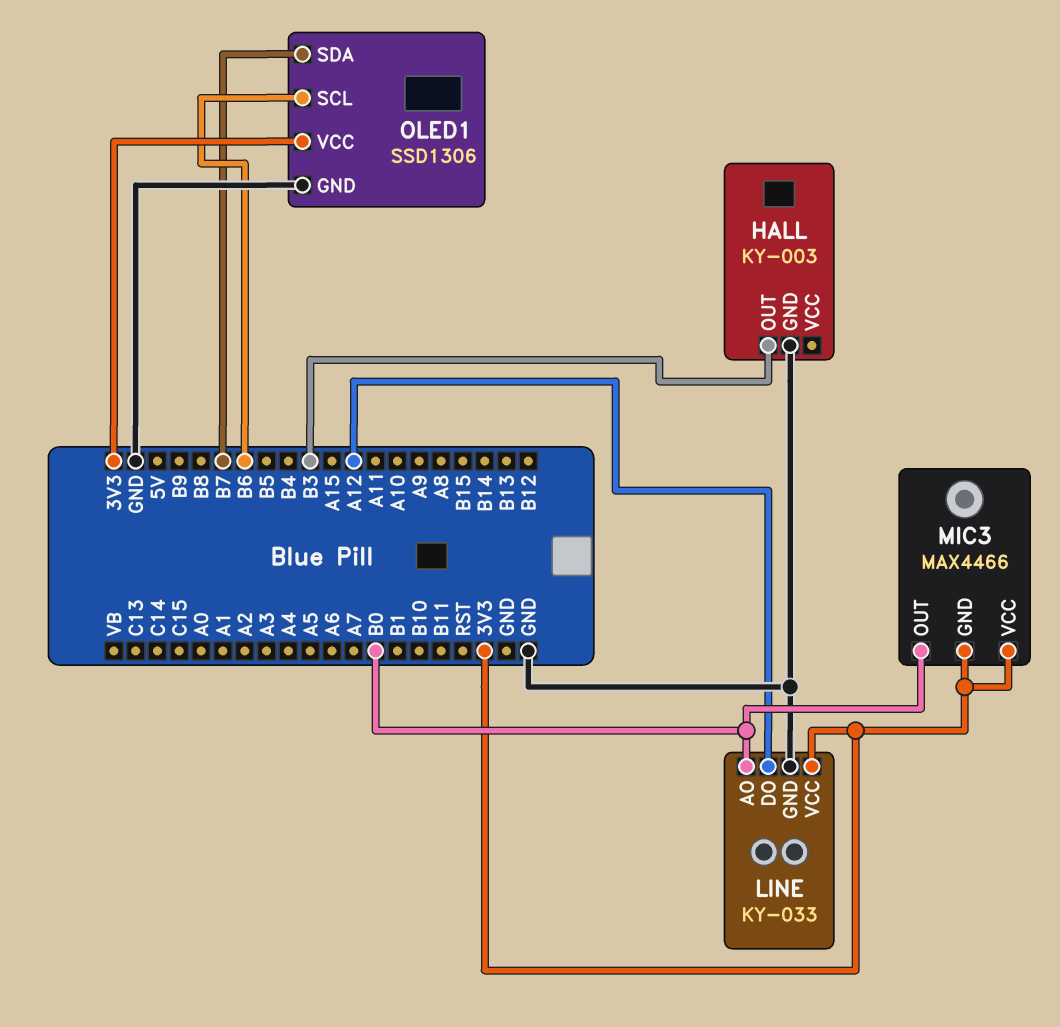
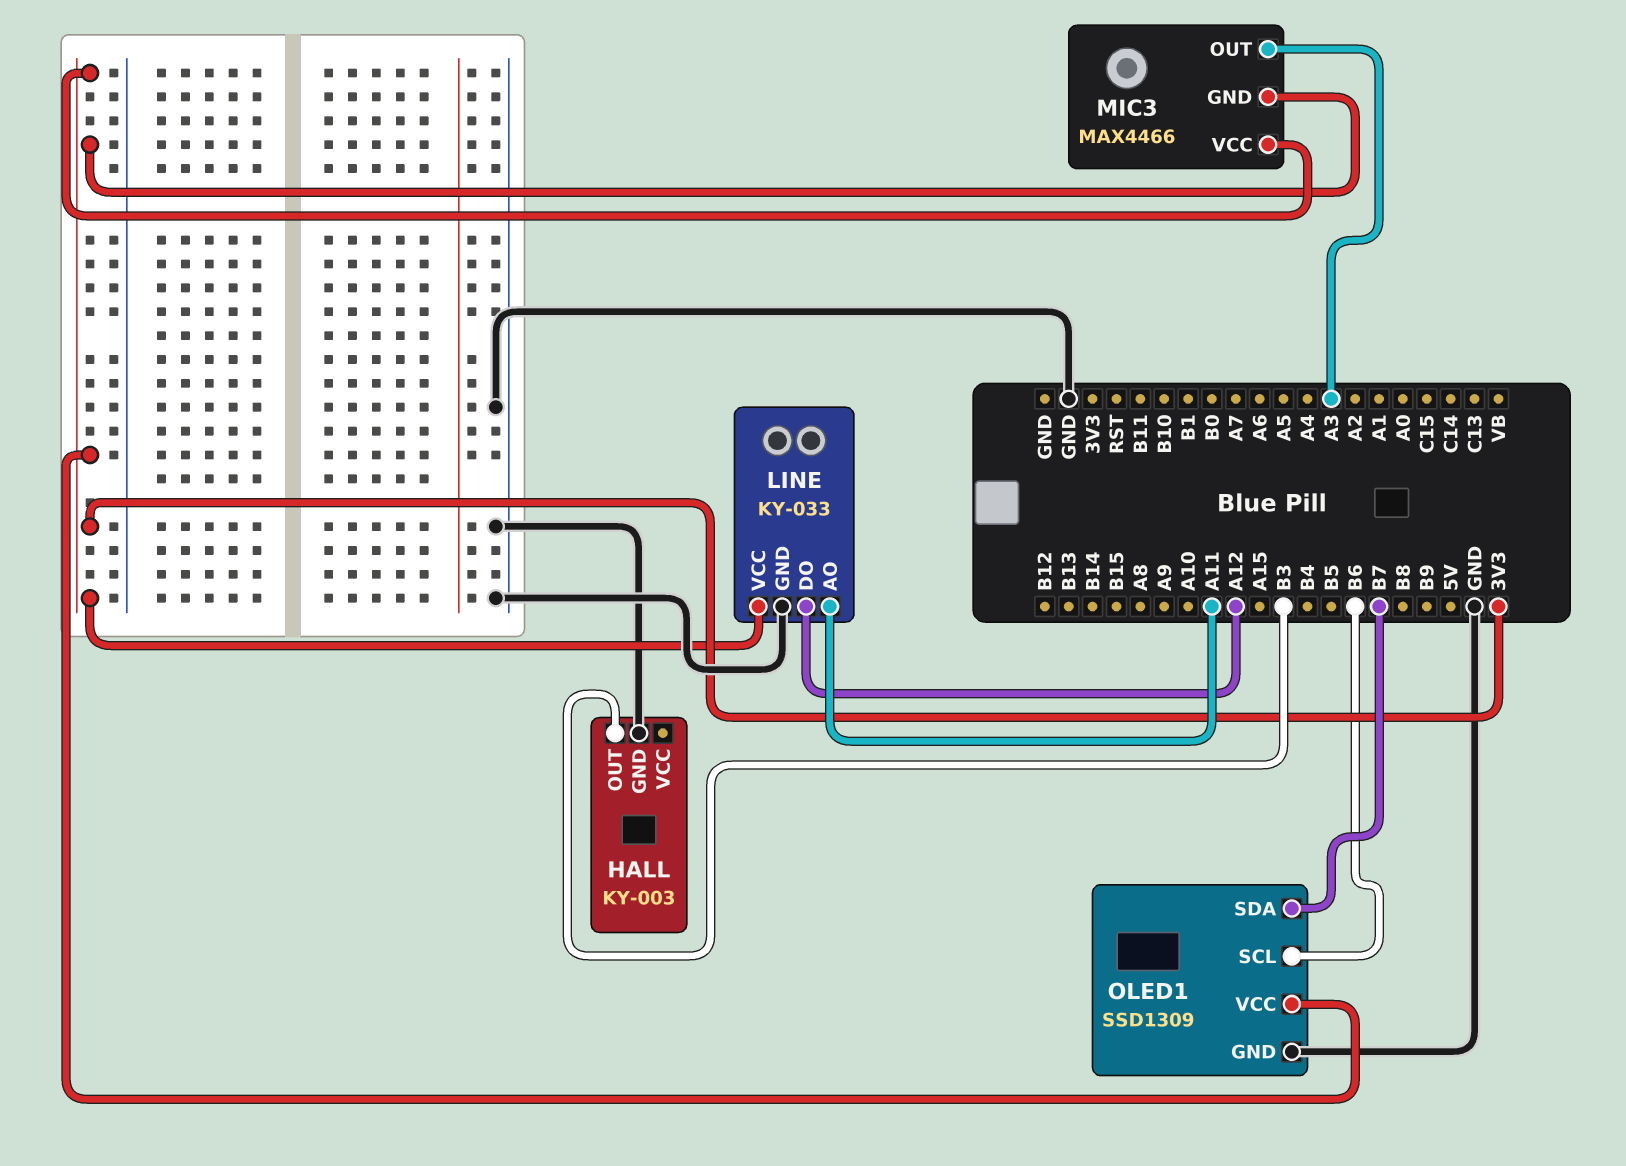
LINE pin AO: B0 -> A11
MIC3 pin OUT: B0 -> A3
OLED1: SSD1306 -> SSD1309

